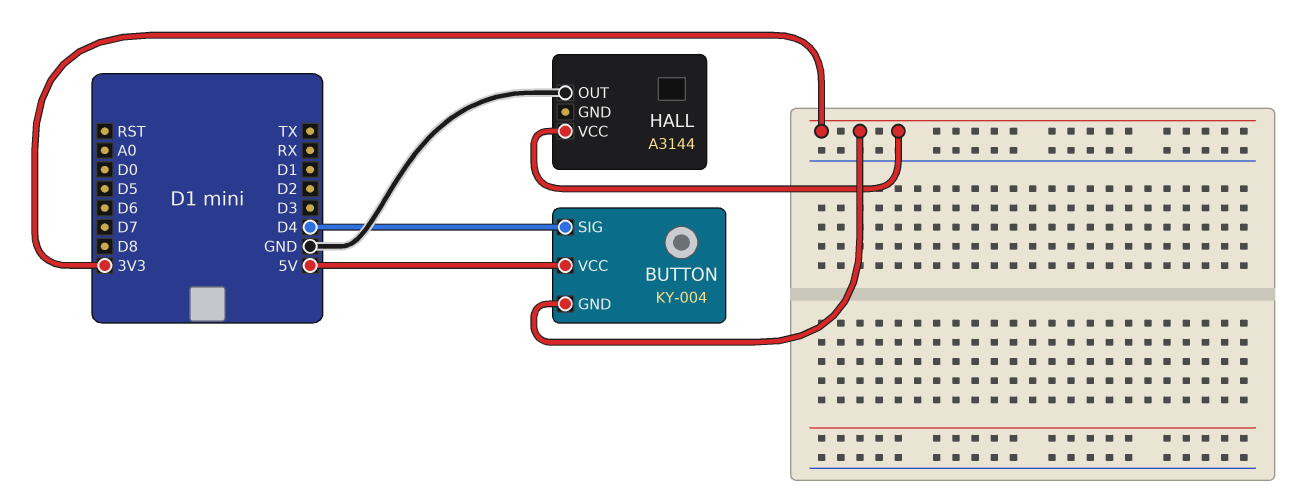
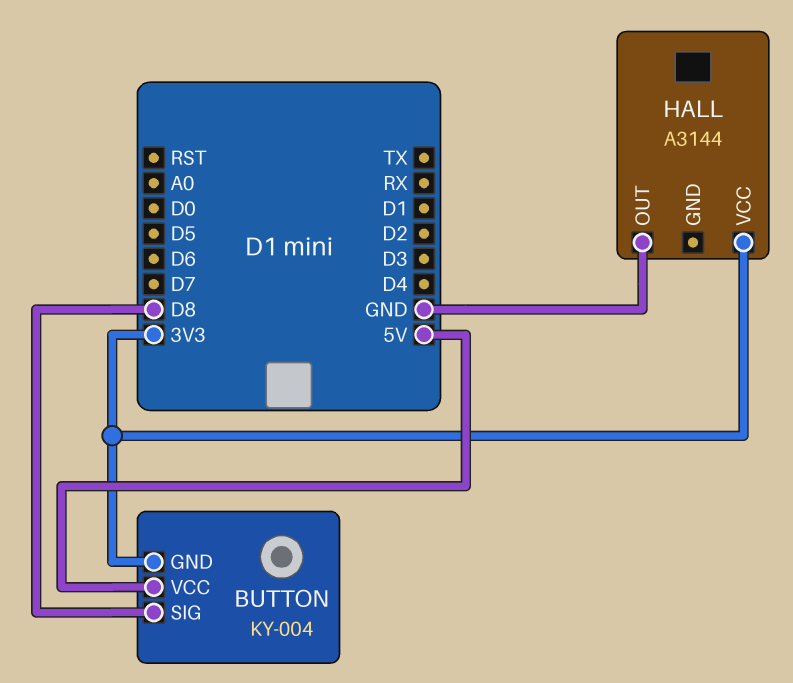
BUTTON pin SIG: D4 -> D8

